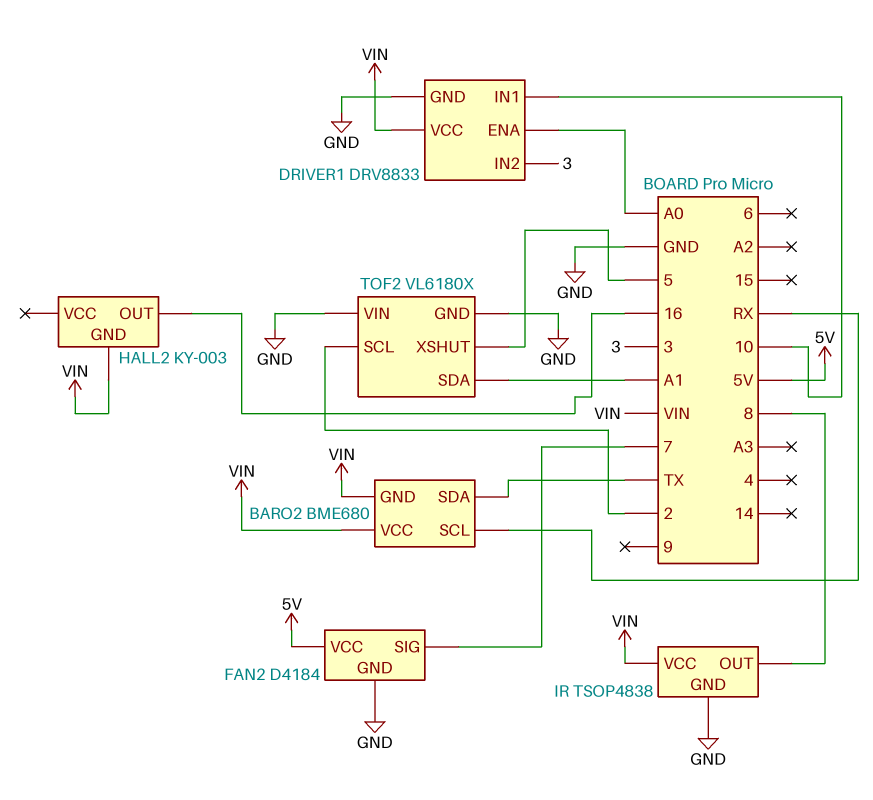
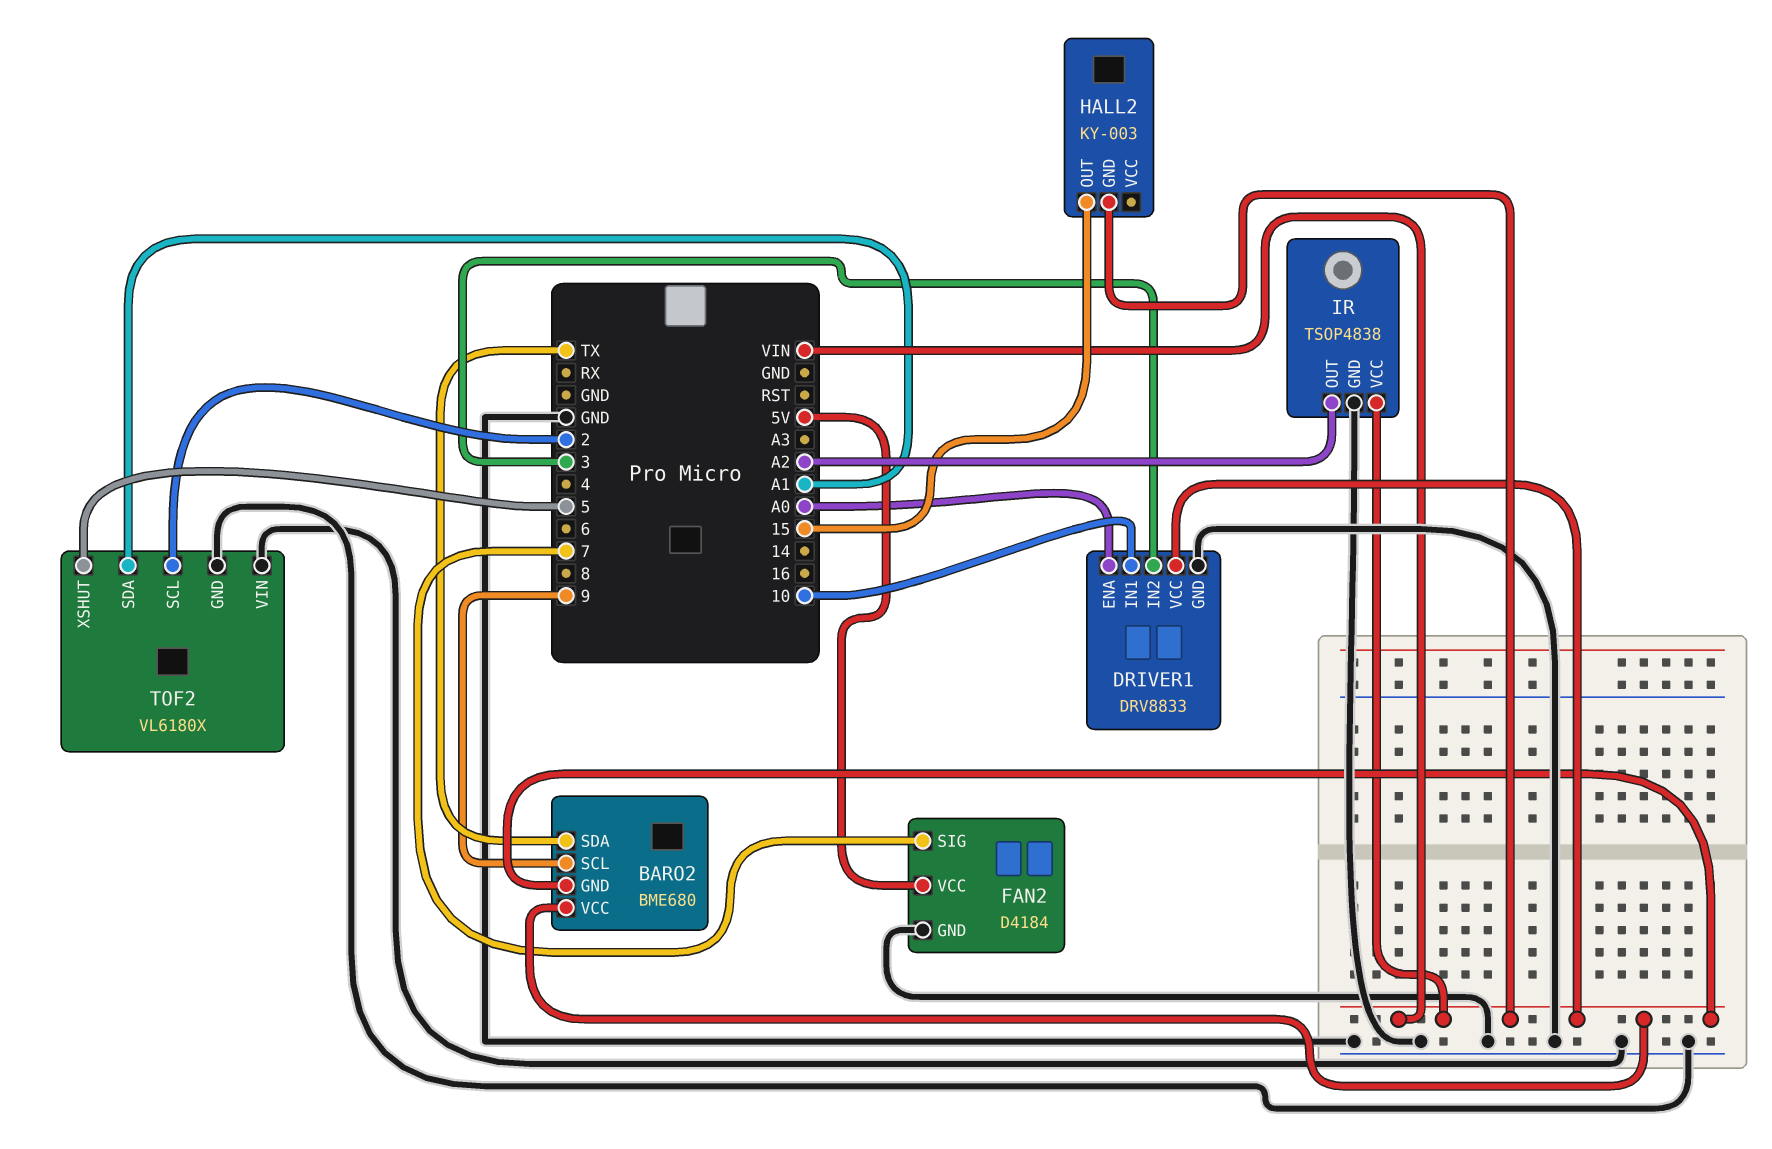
BARO2 pin SCL: RX -> 9
HALL2 pin OUT: 16 -> 15
IR pin OUT: 8 -> A2

